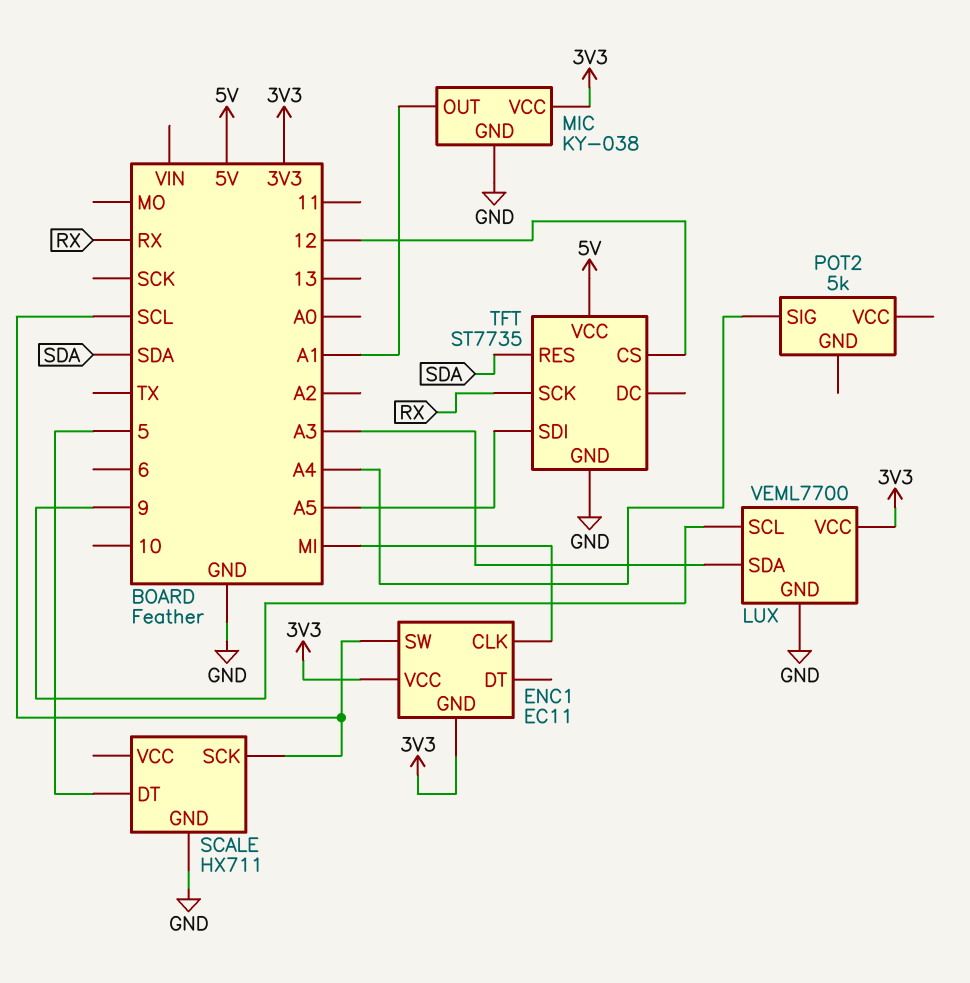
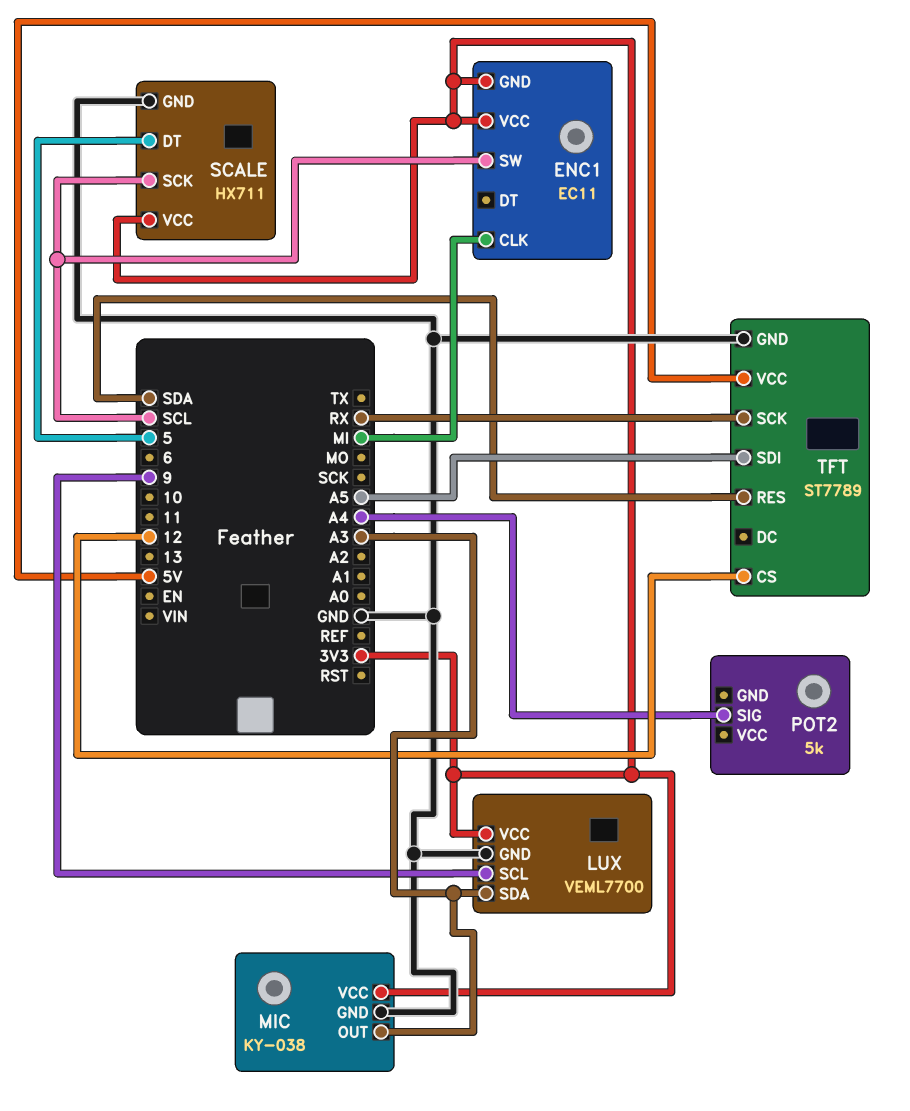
MIC pin OUT: A1 -> A3
SCALE pin VCC: none -> 3V3
TFT: ST7735 -> ST7789

